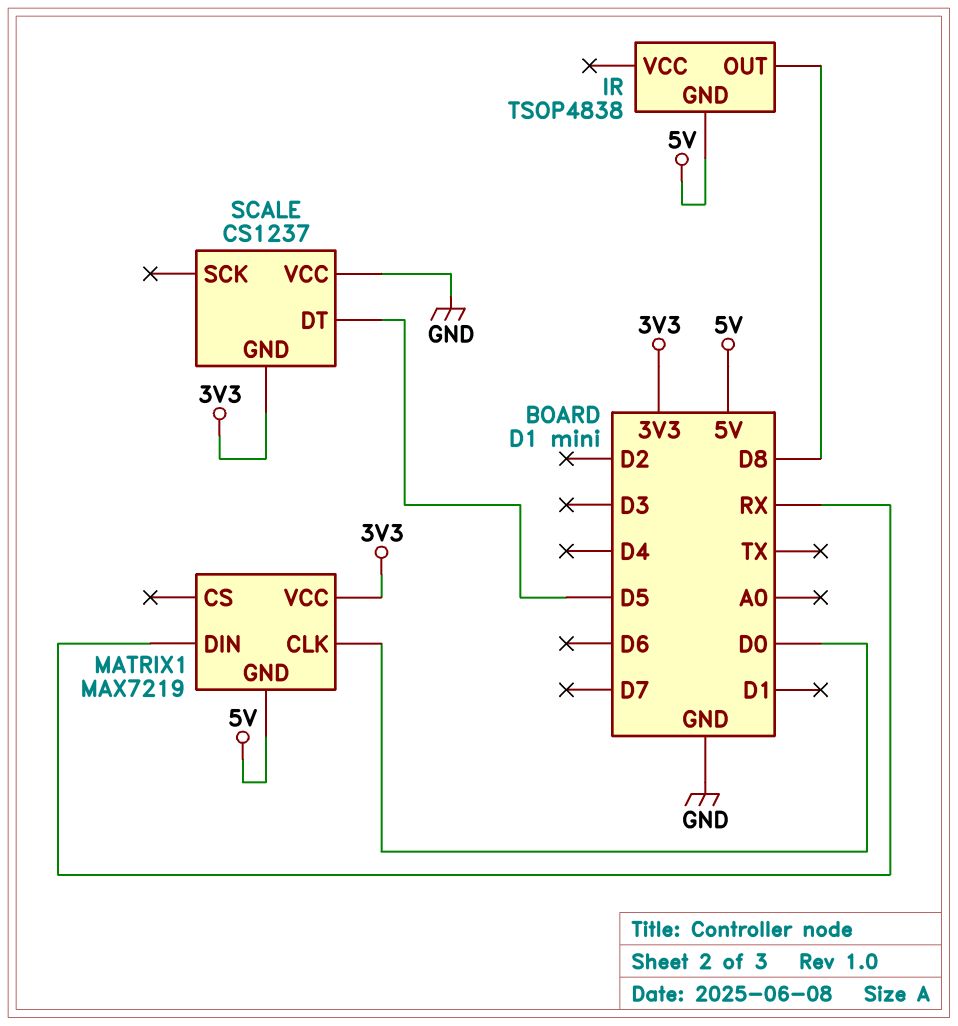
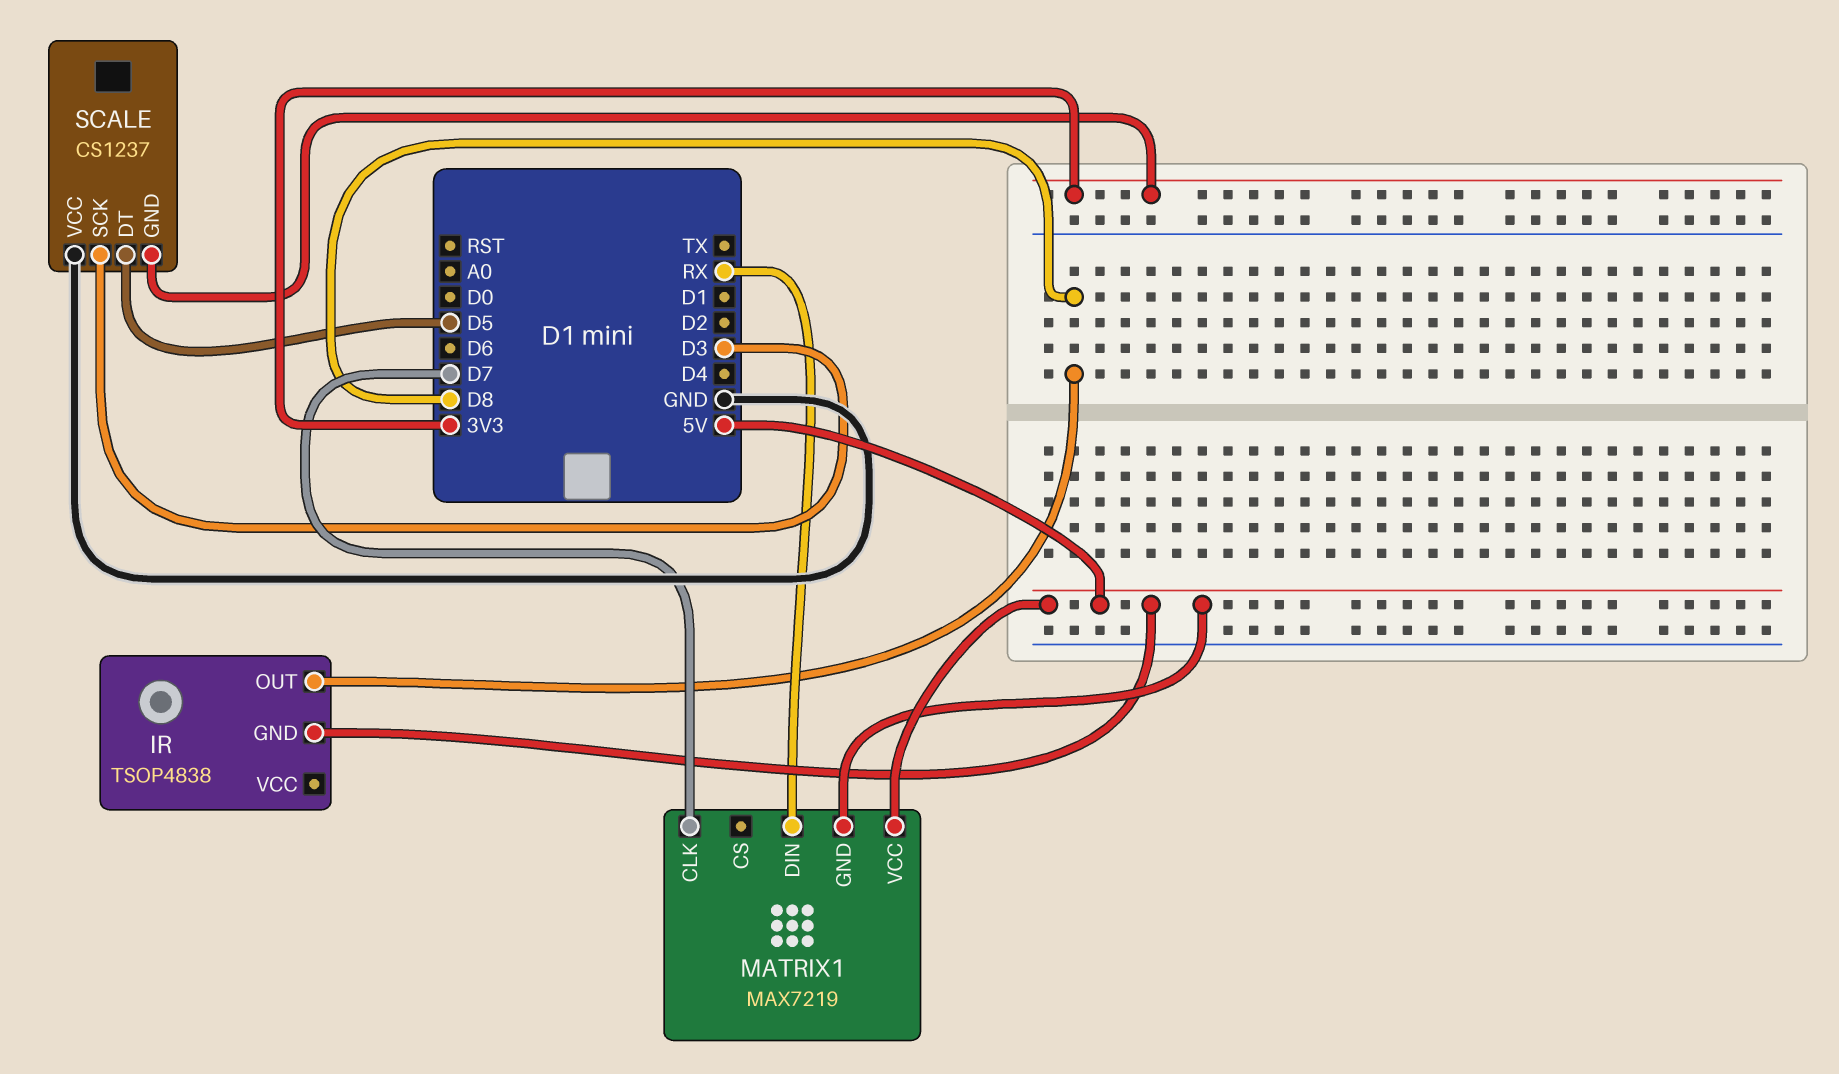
MATRIX1 pin CLK: D0 -> D7
MATRIX1 pin VCC: 3V3 -> 5V
SCALE pin SCK: none -> D3

